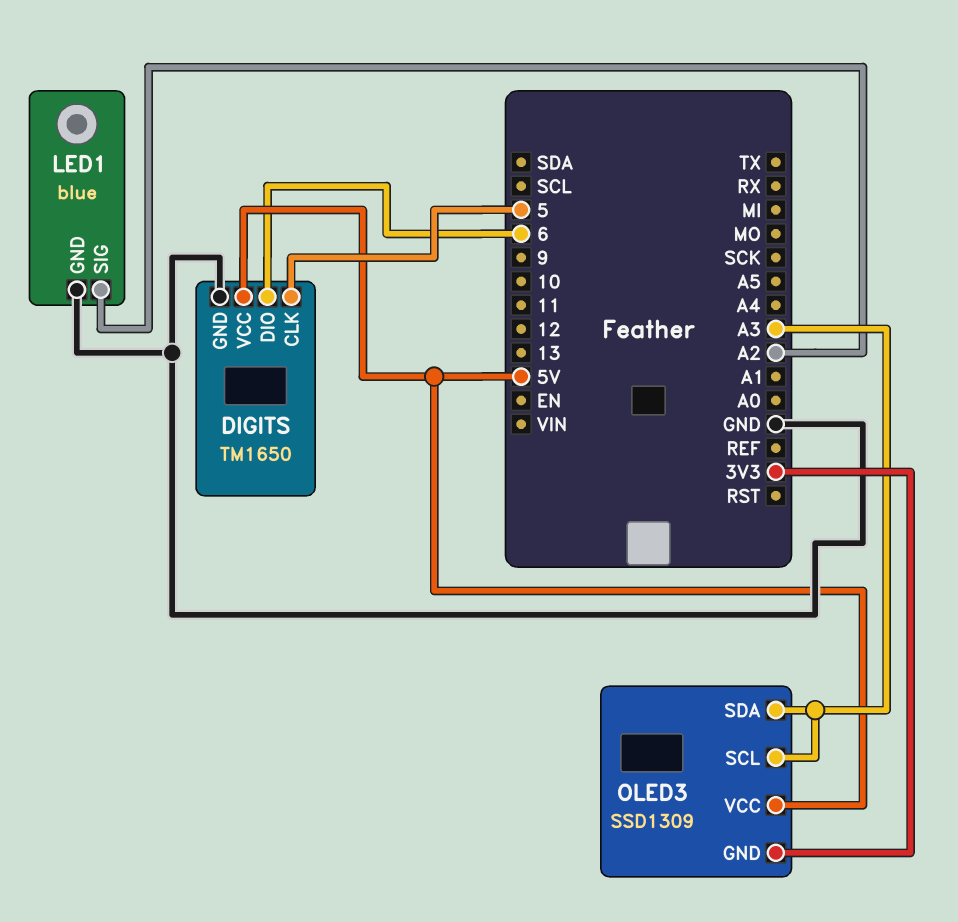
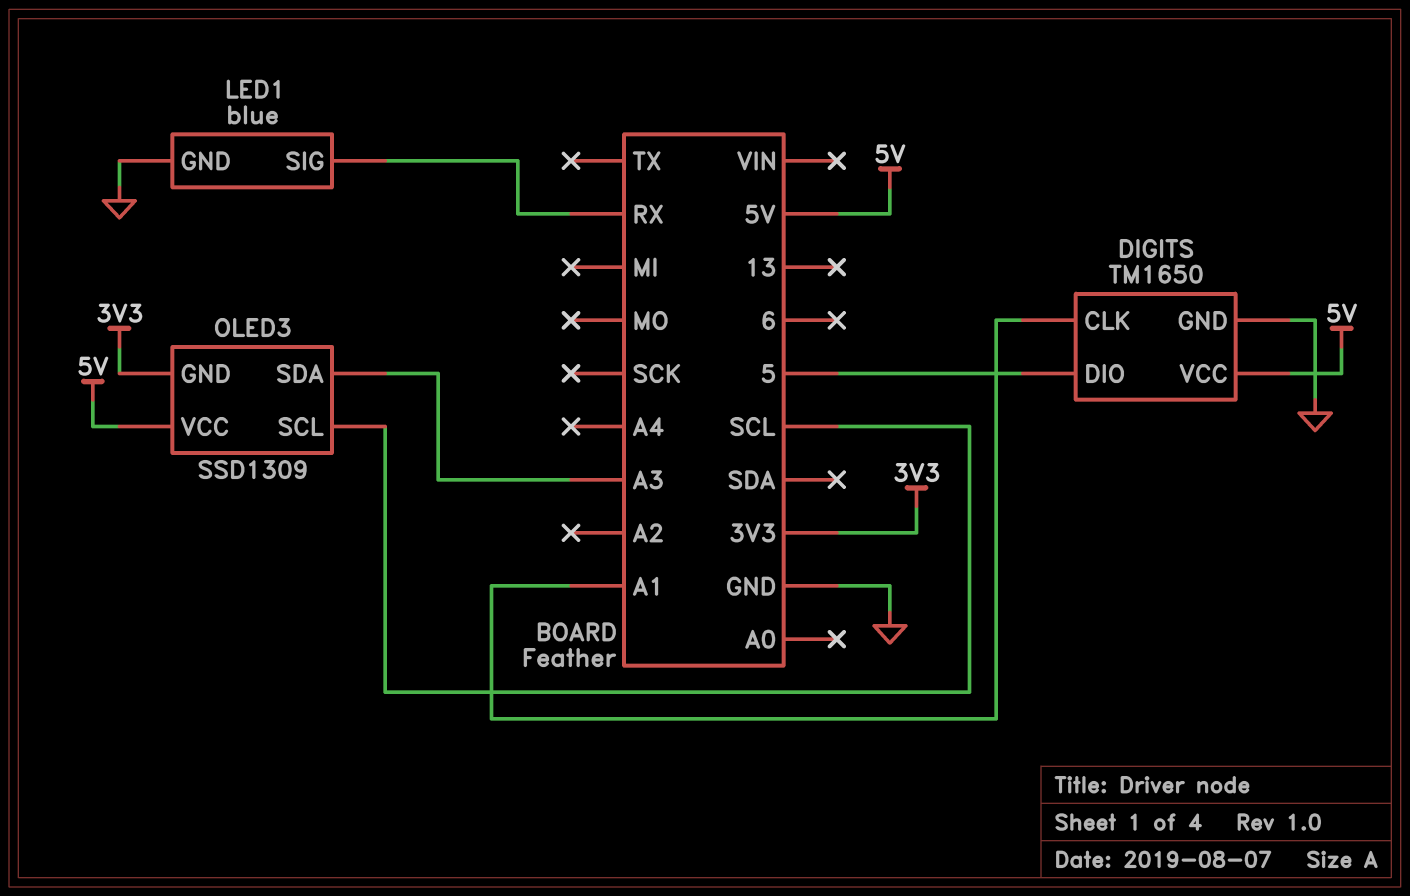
DIGITS pin CLK: 5 -> A1
DIGITS pin DIO: 6 -> 5
LED1 pin SIG: A2 -> RX
OLED3 pin SCL: A3 -> SCL

